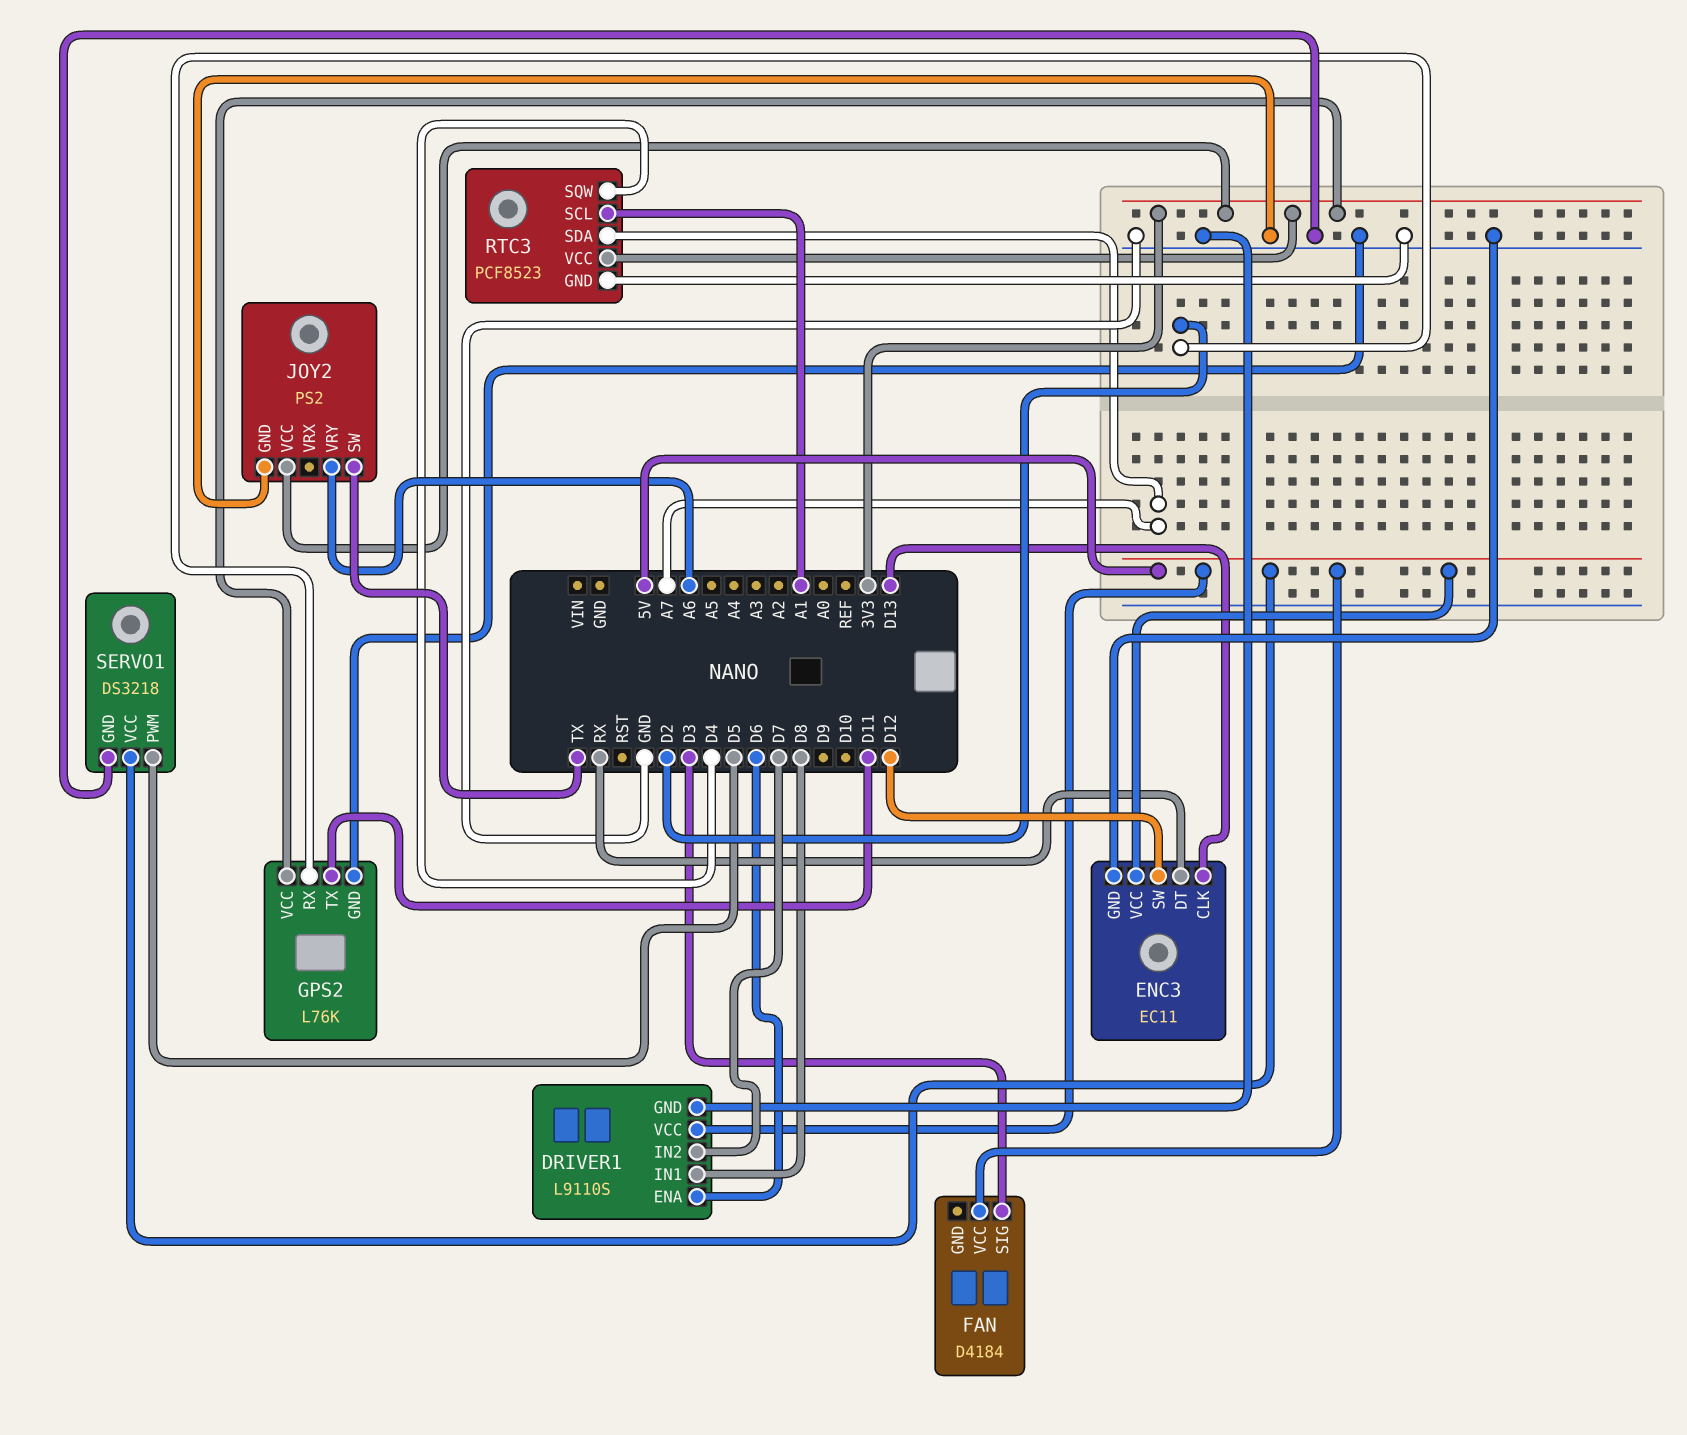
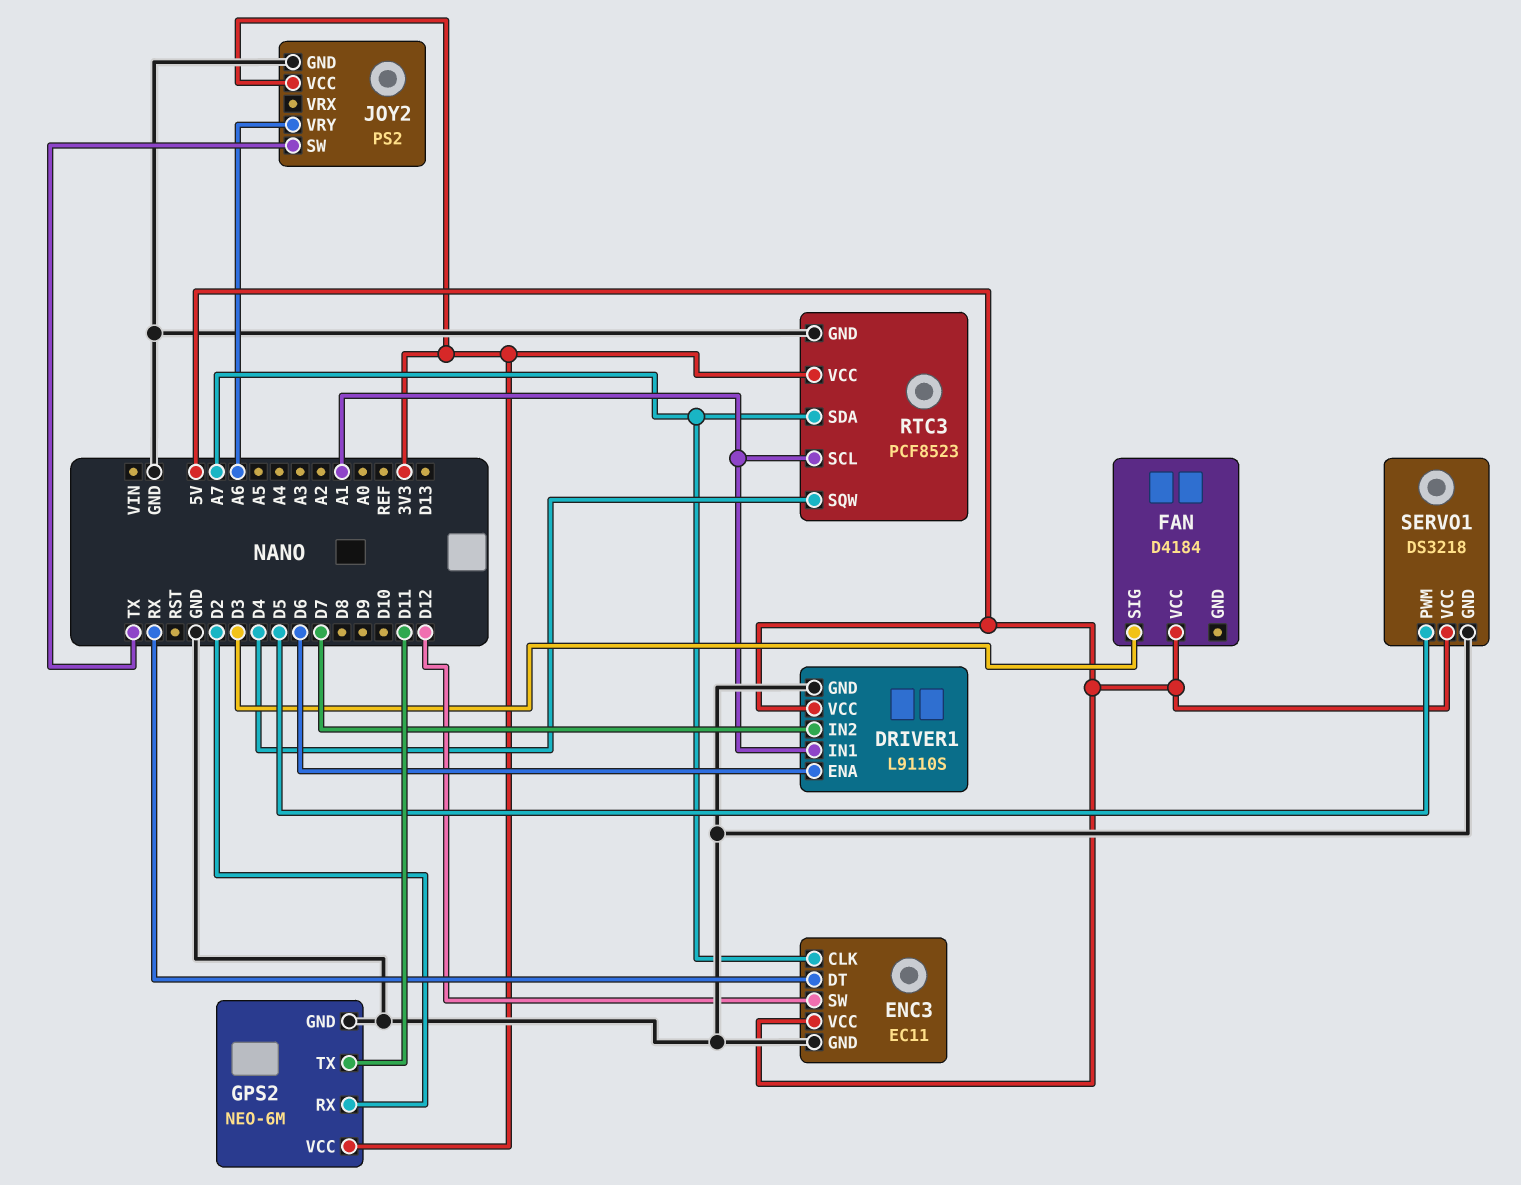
DRIVER1 pin IN1: D8 -> A1
ENC3 pin CLK: D13 -> A7
GPS2: L76K -> NEO-6M

